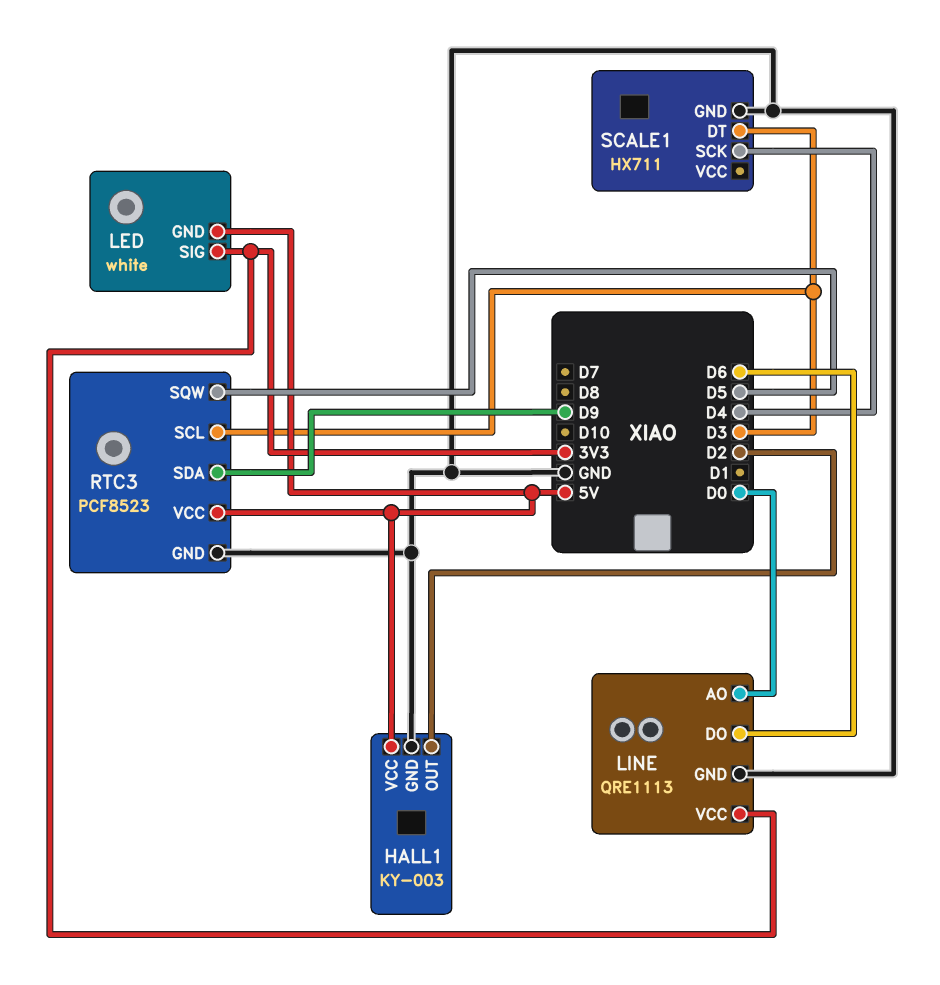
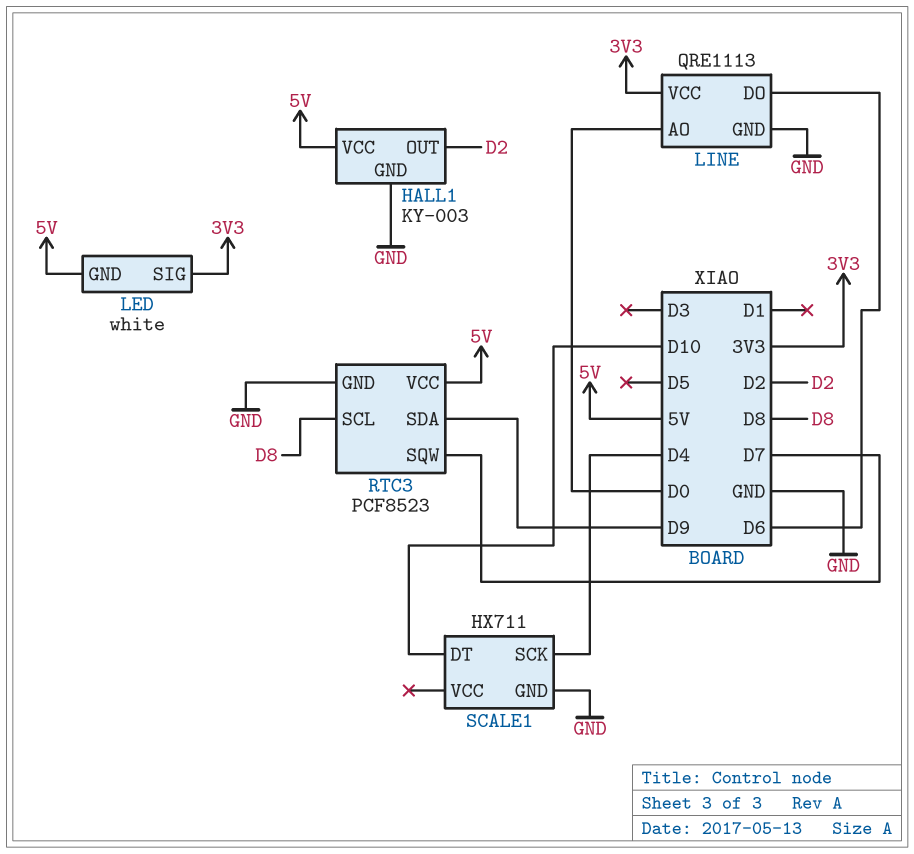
RTC3 pin SCL: D3 -> D8
RTC3 pin SQW: D5 -> D7
SCALE1 pin DT: D3 -> D10

